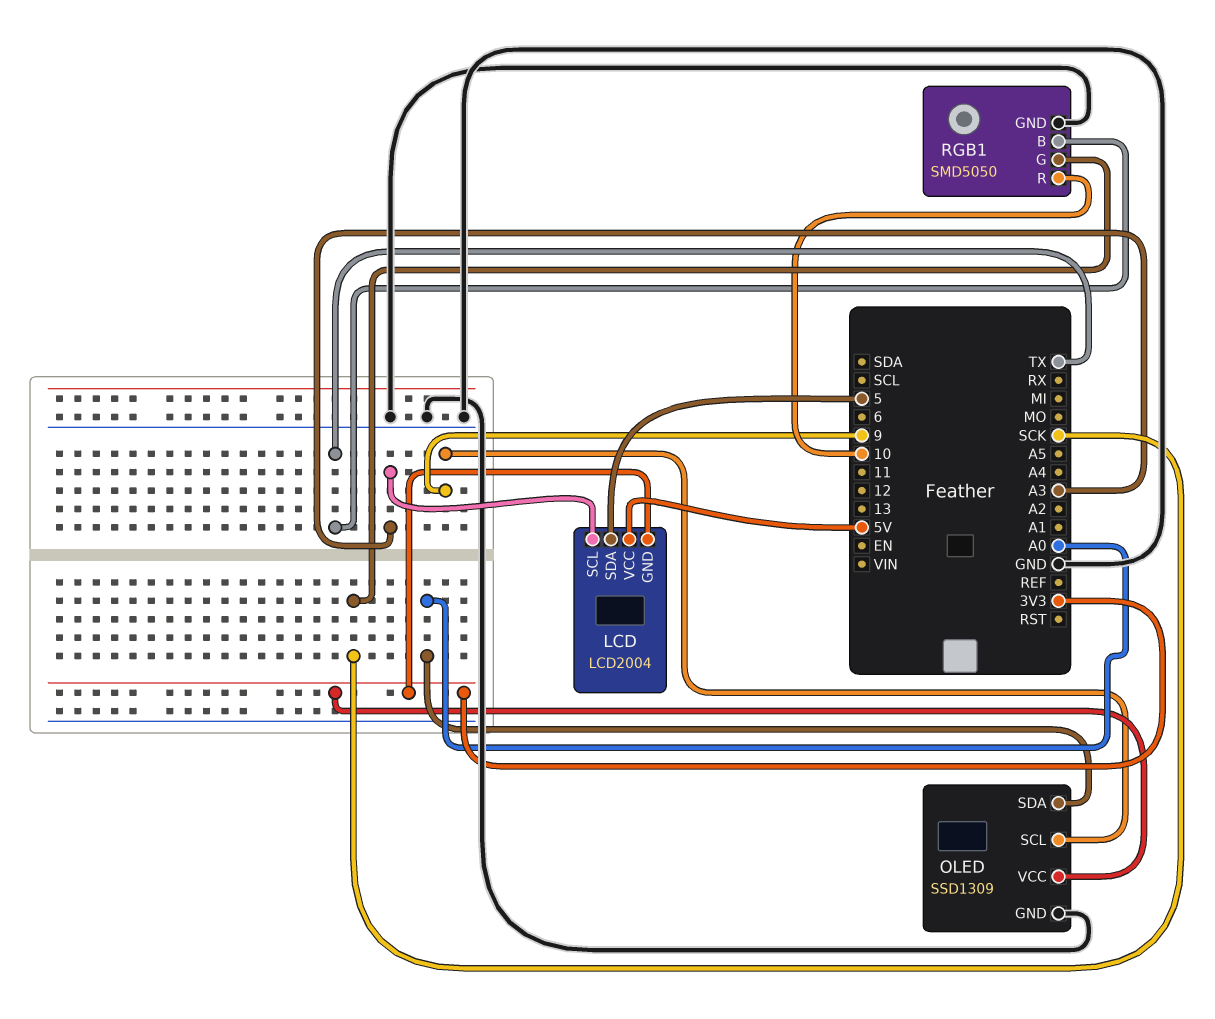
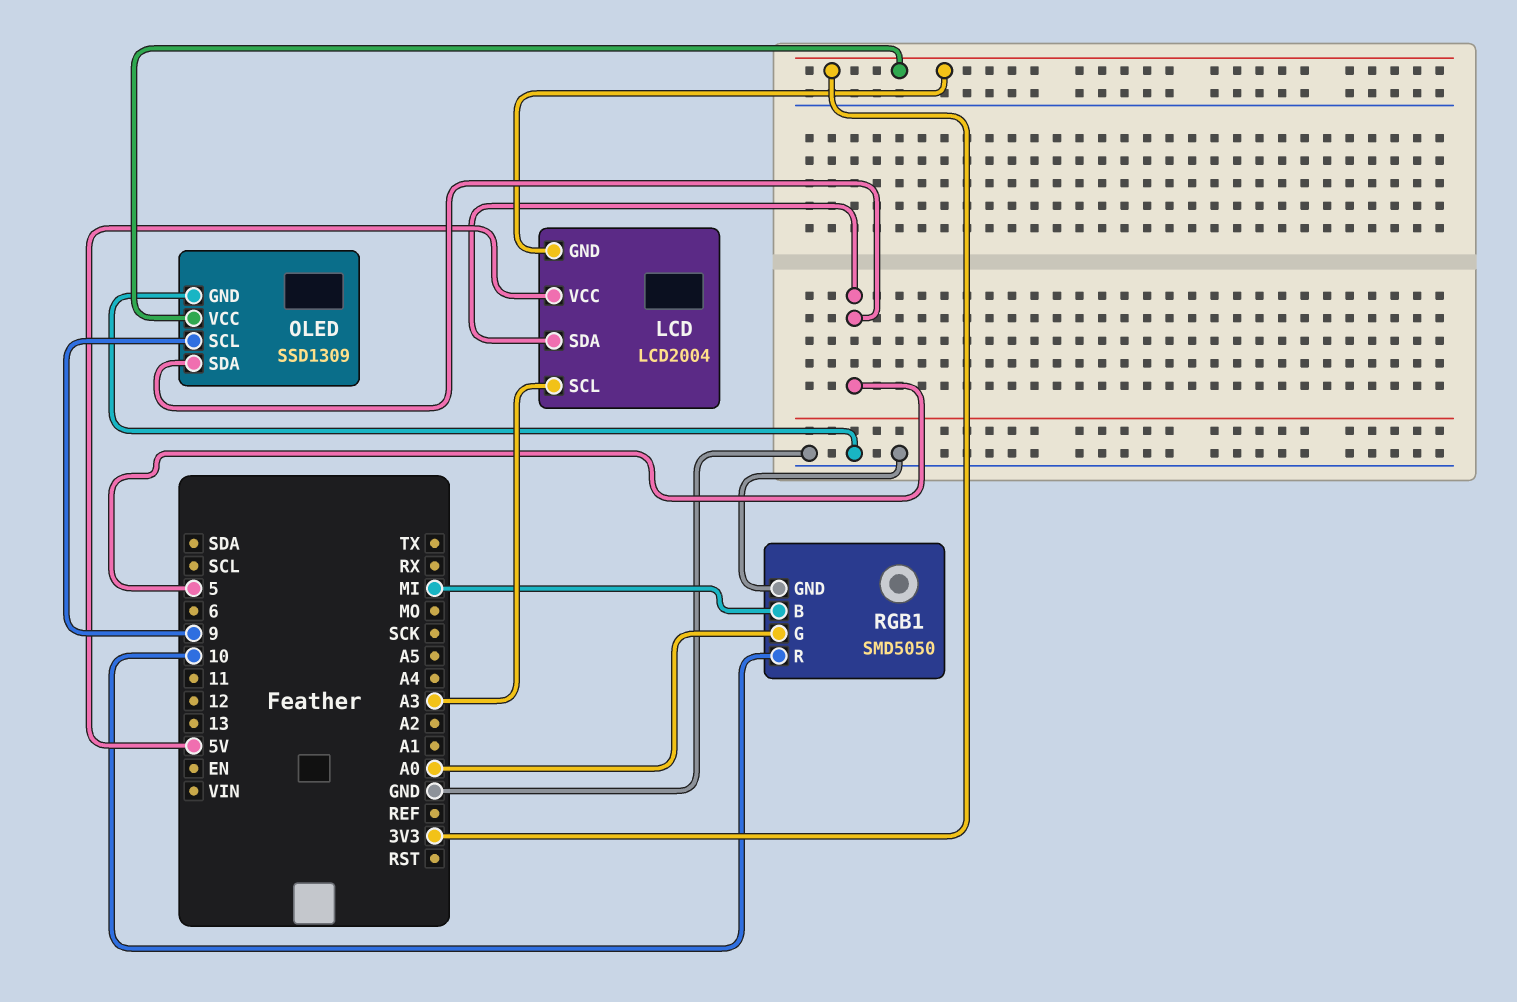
OLED pin SDA: A0 -> 5
RGB1 pin B: TX -> MI
RGB1 pin G: SCK -> A0

